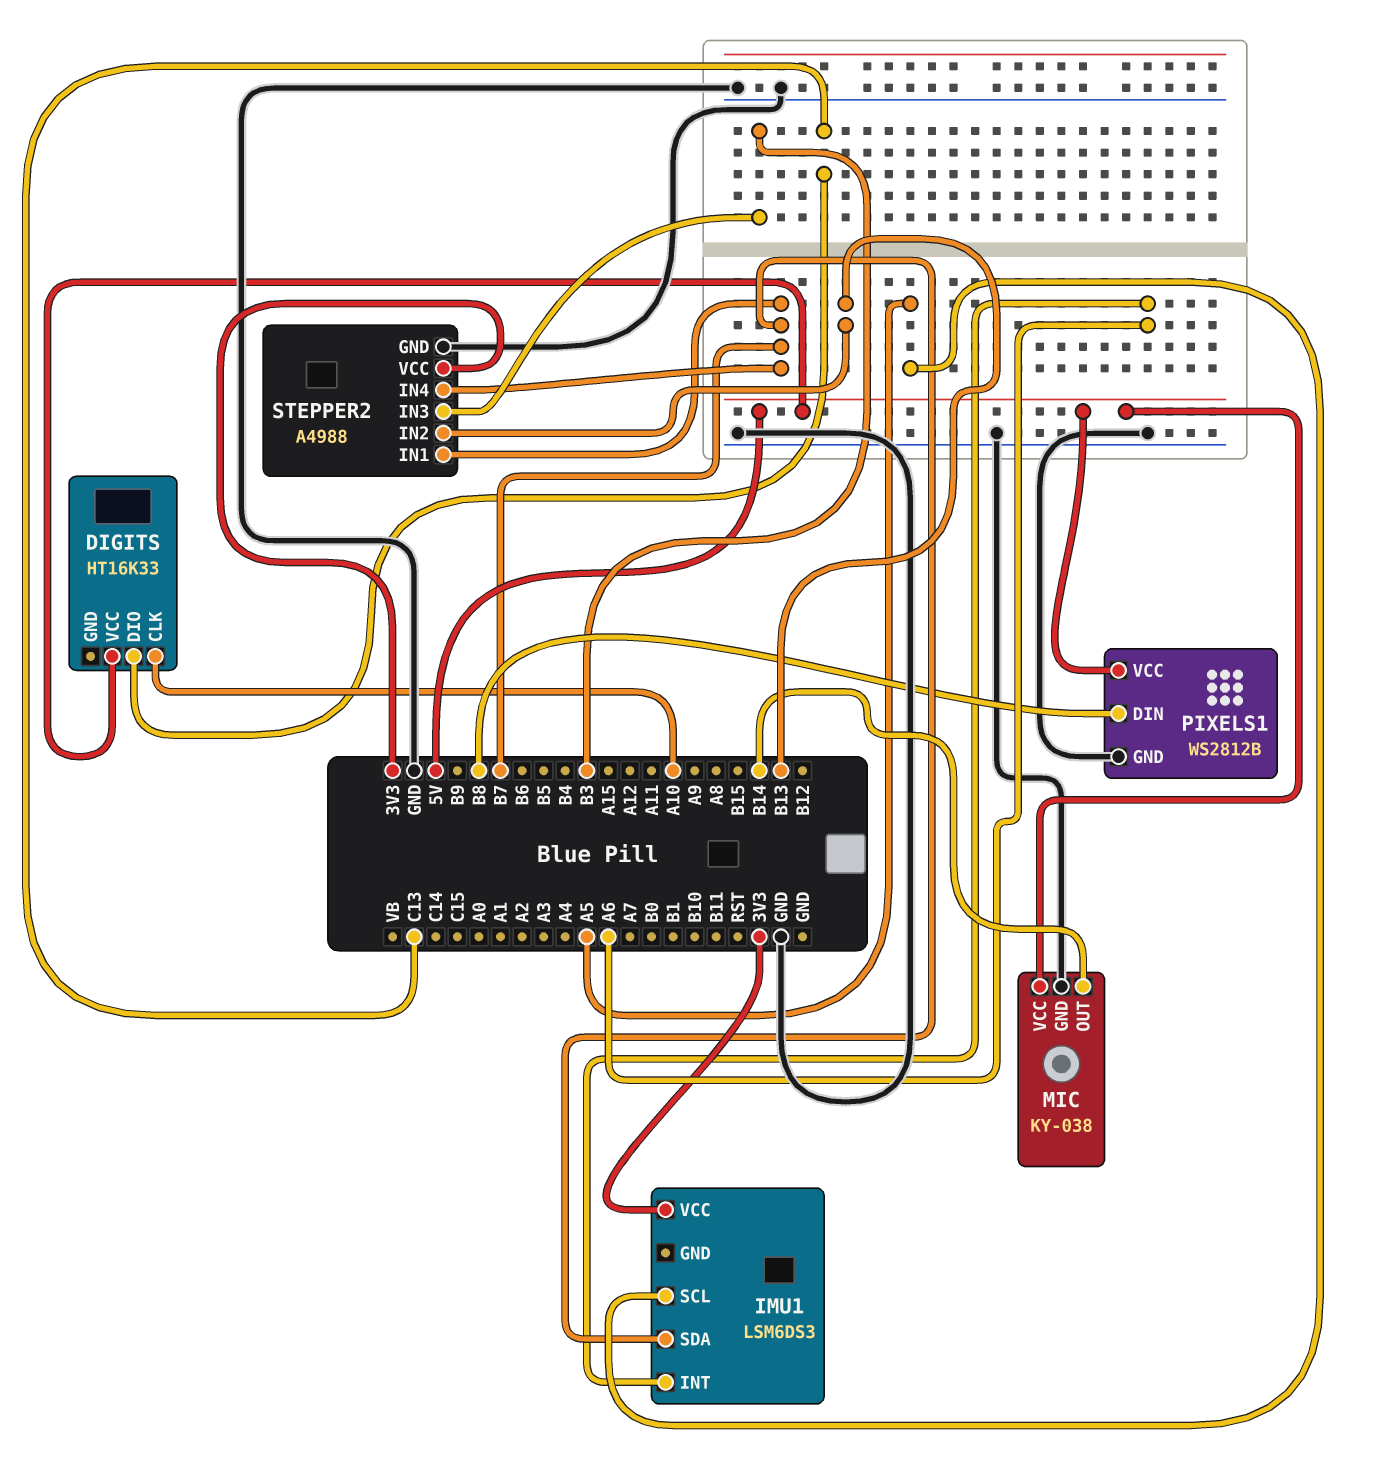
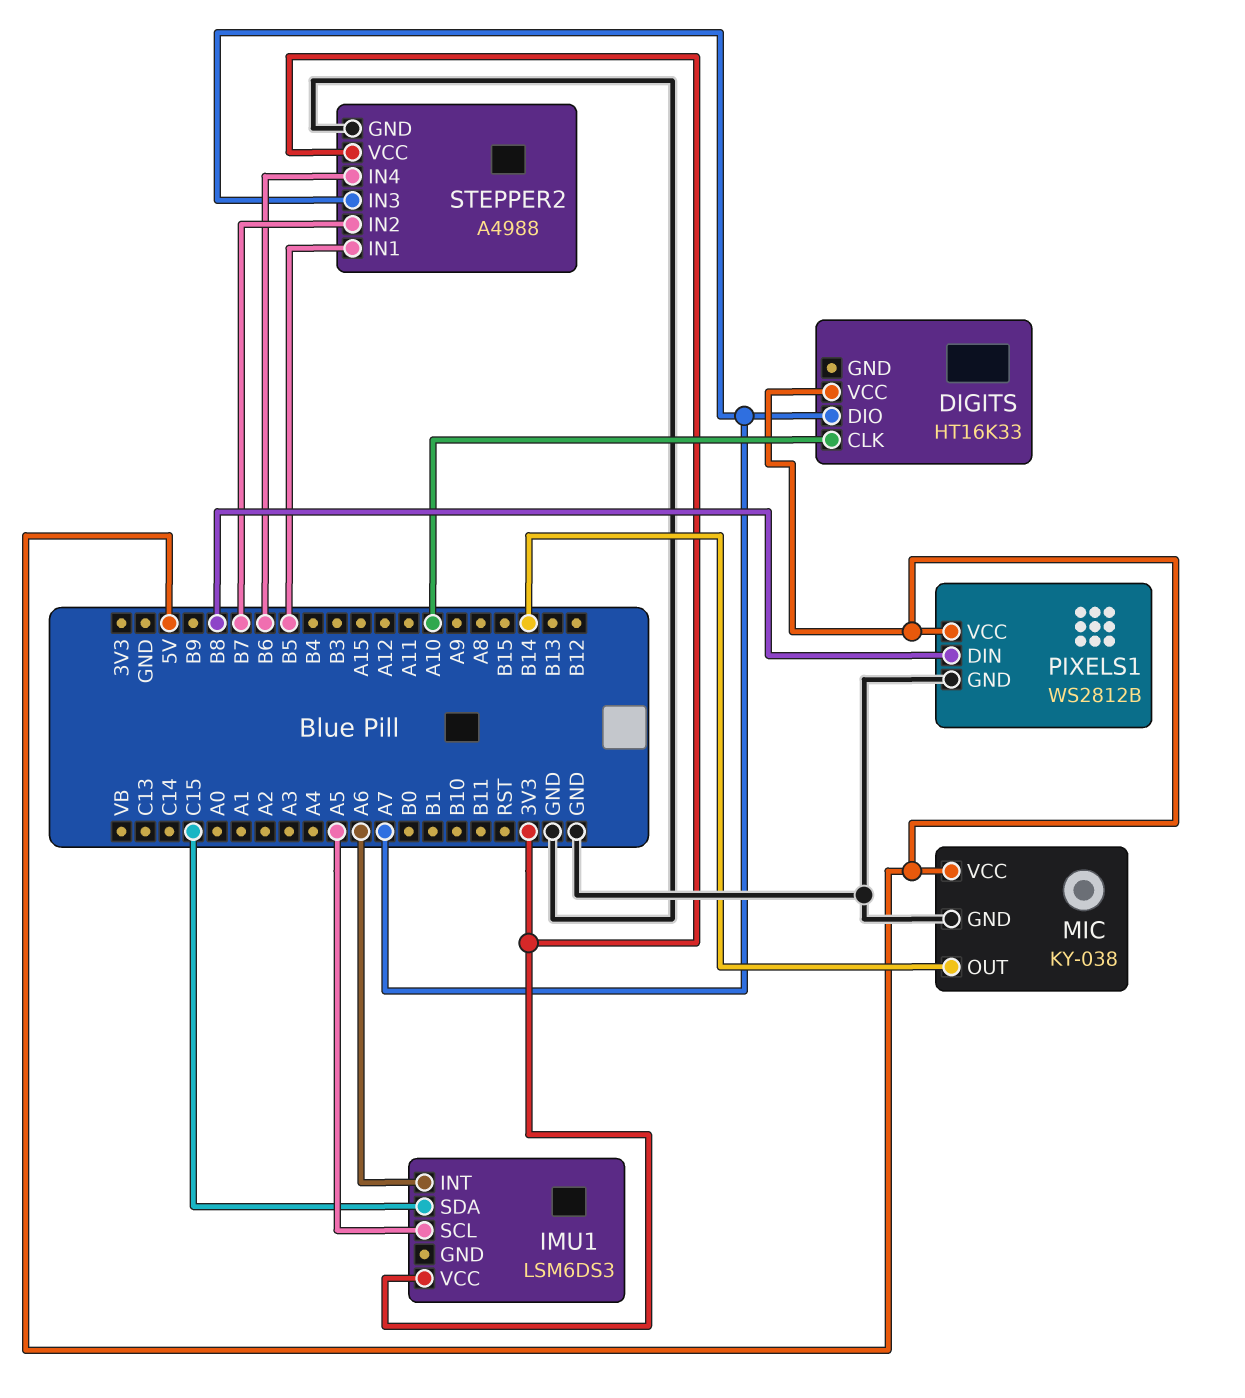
DIGITS pin DIO: C13 -> A7
IMU1 pin SDA: B7 -> C15
STEPPER2 pin IN1: B7 -> B5
STEPPER2 pin IN2: B13 -> B7
STEPPER2 pin IN3: B3 -> A7
STEPPER2 pin IN4: B7 -> B6

